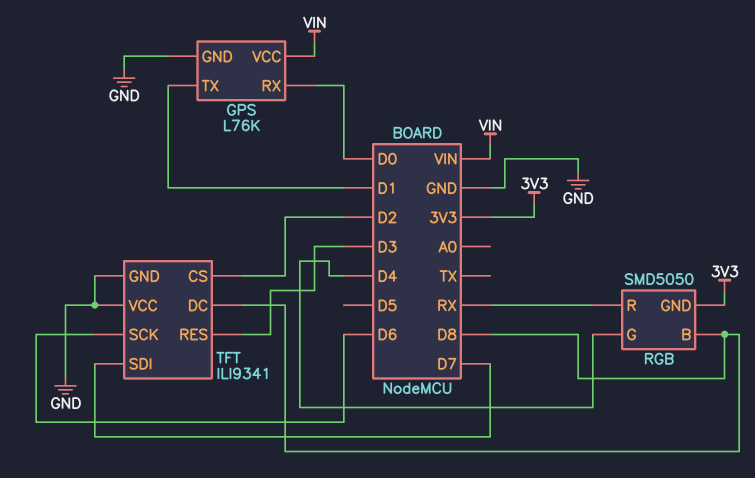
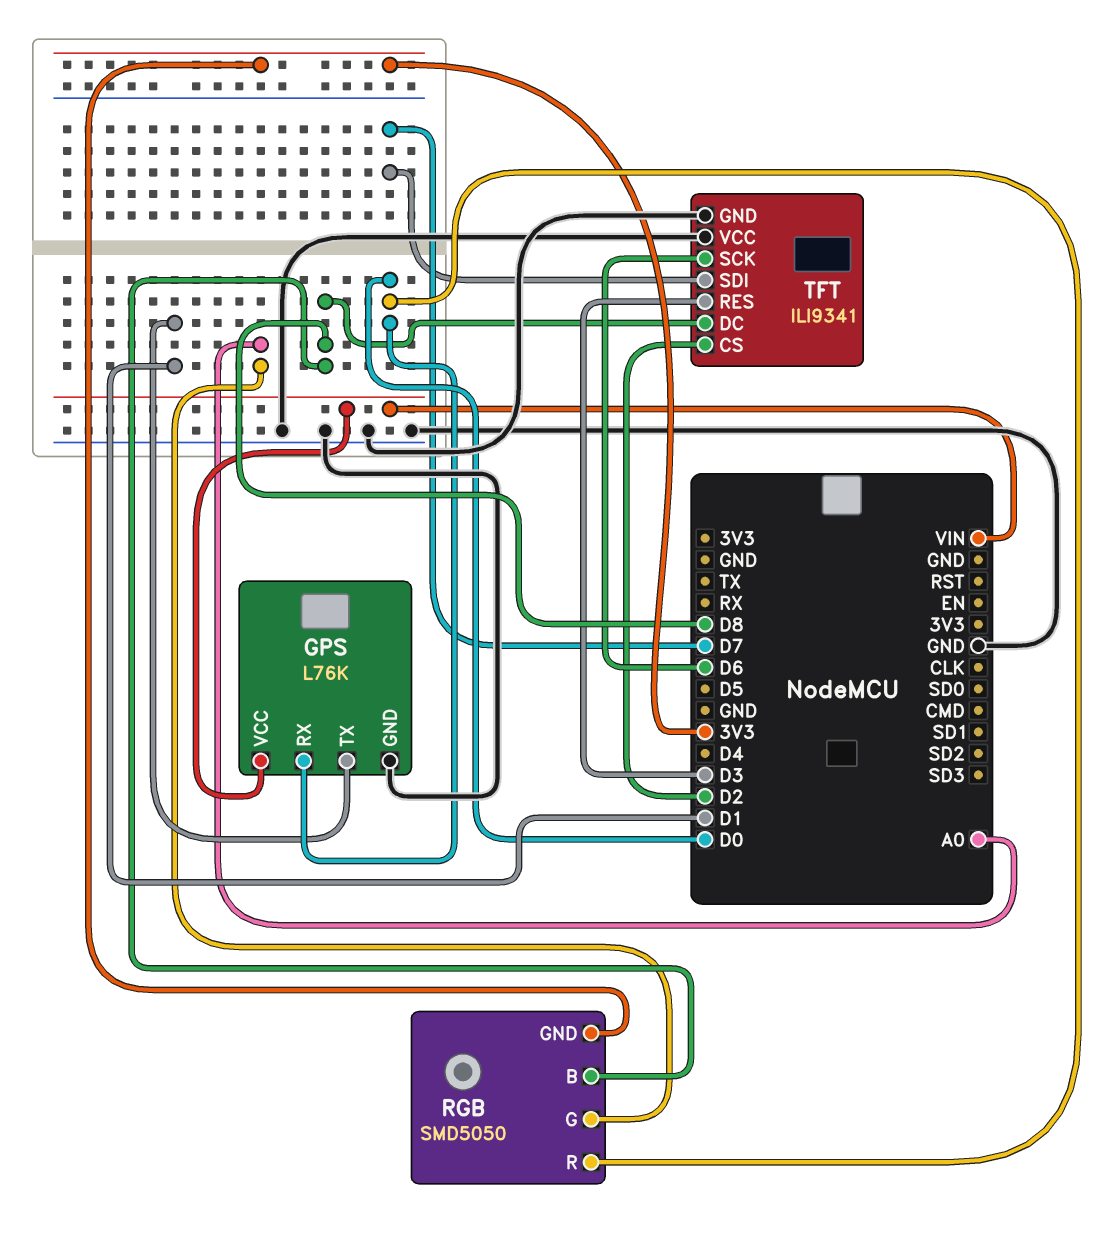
RGB pin G: D4 -> A0
RGB pin R: RX -> D0

